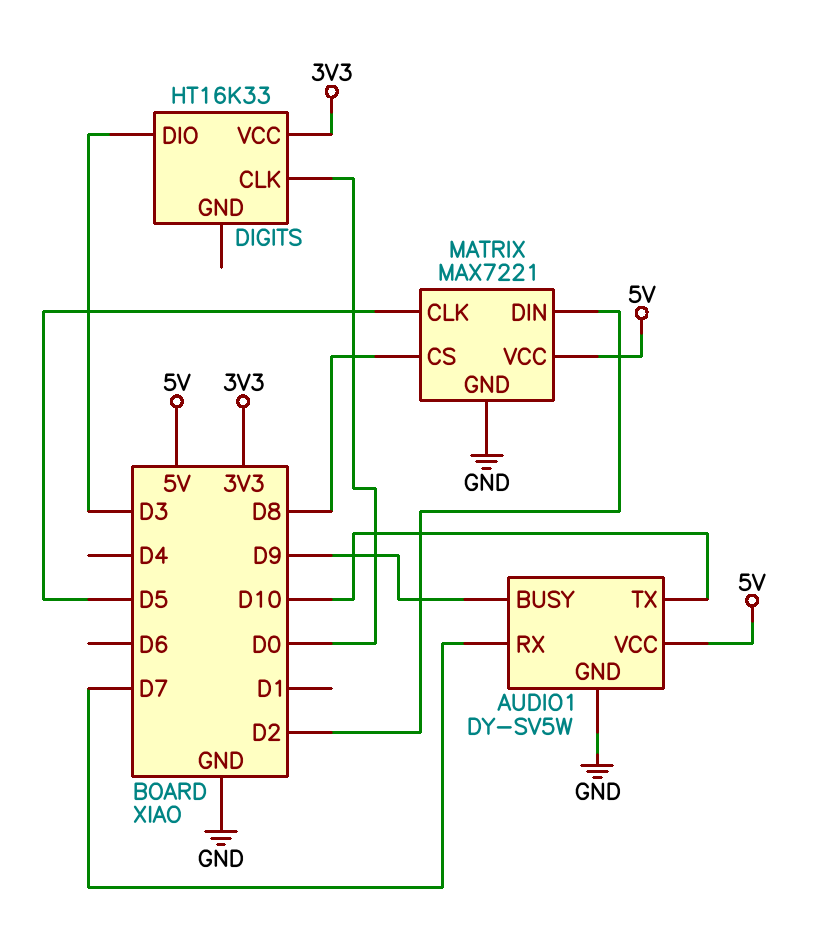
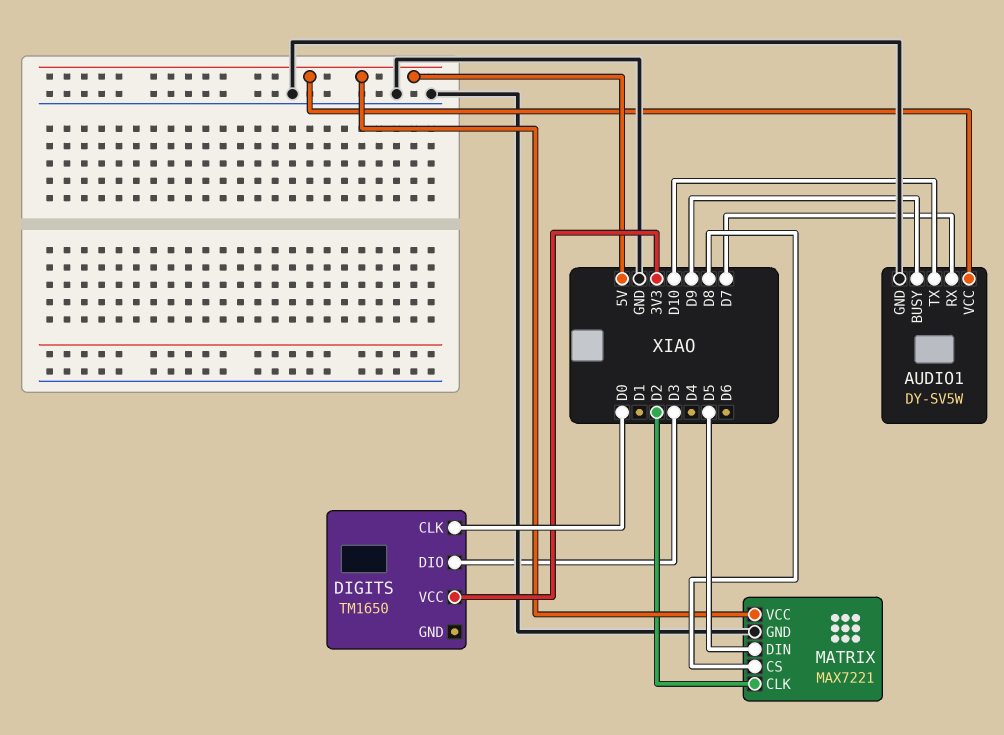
DIGITS: HT16K33 -> TM1650
MATRIX pin CLK: D5 -> D2
MATRIX pin DIN: D2 -> D5

